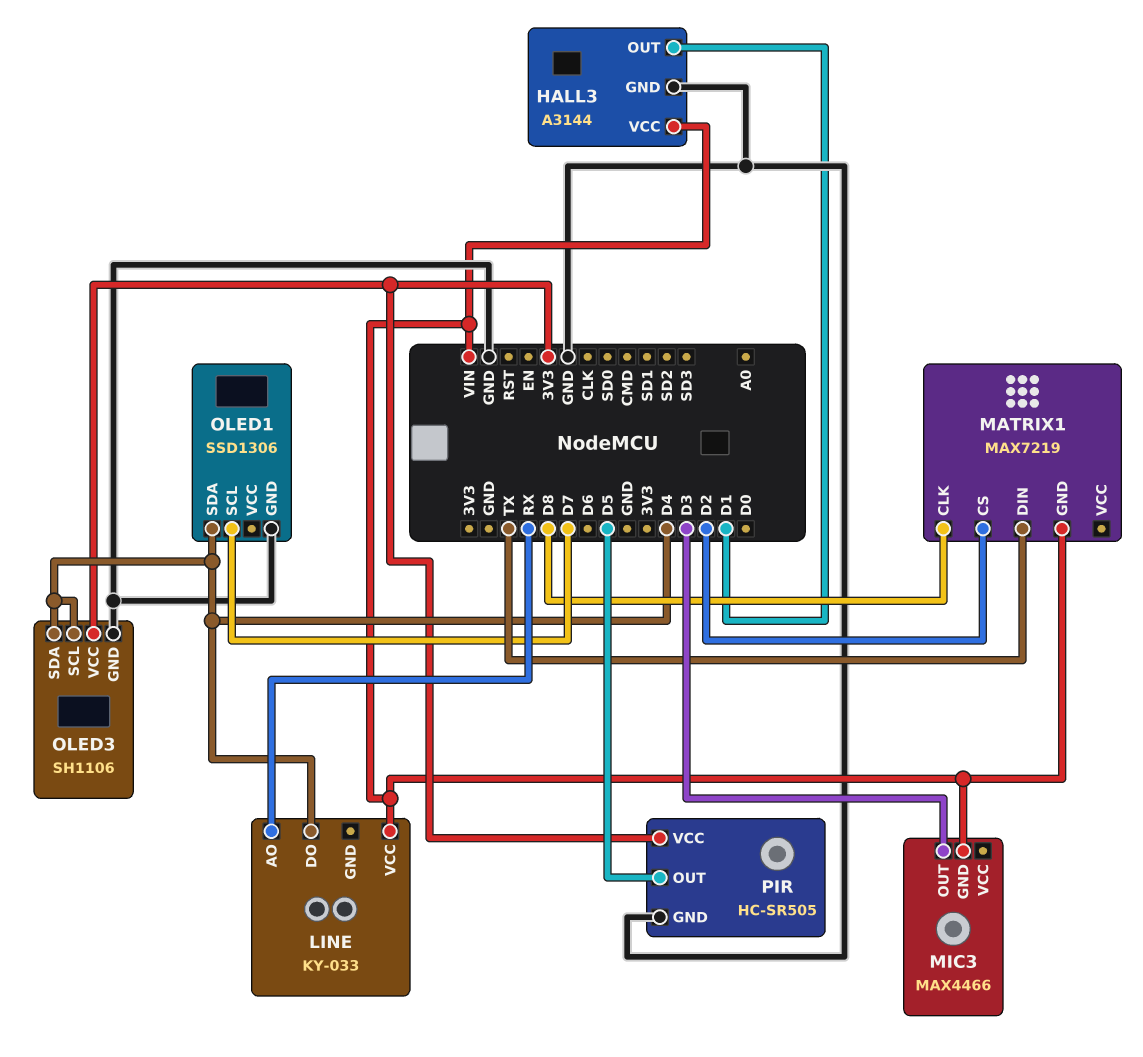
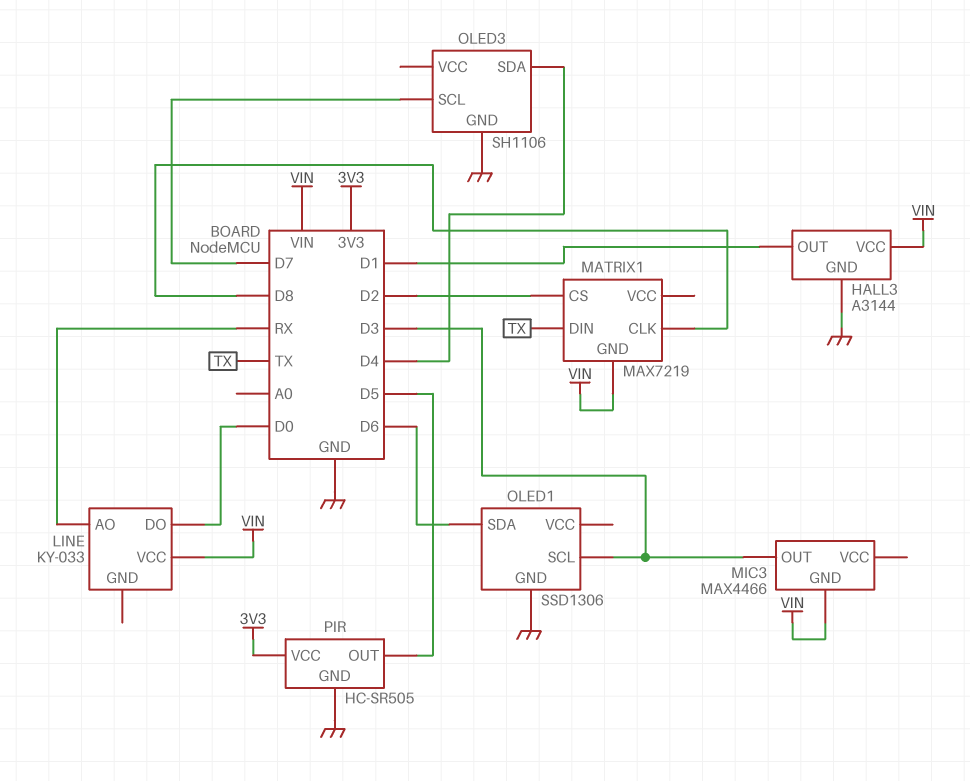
LINE pin DO: D4 -> D0
OLED1 pin SCL: D7 -> D3
OLED1 pin SDA: D4 -> D6
OLED3 pin SCL: D4 -> D7
OLED3 pin VCC: 3V3 -> none

